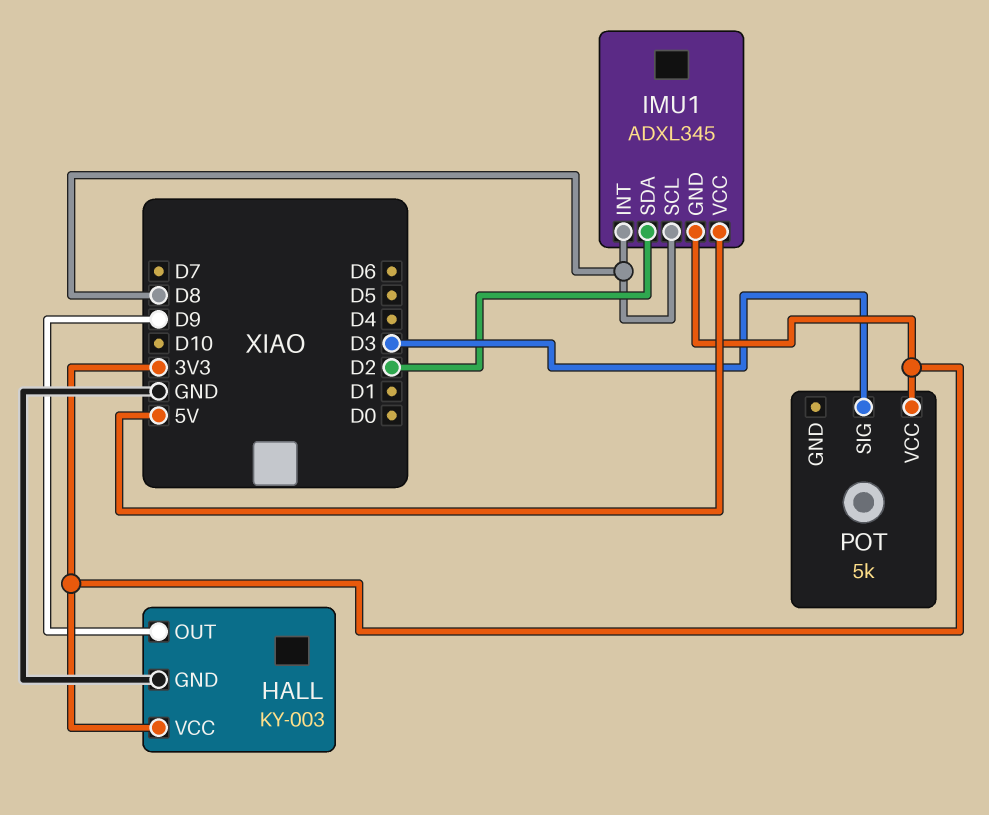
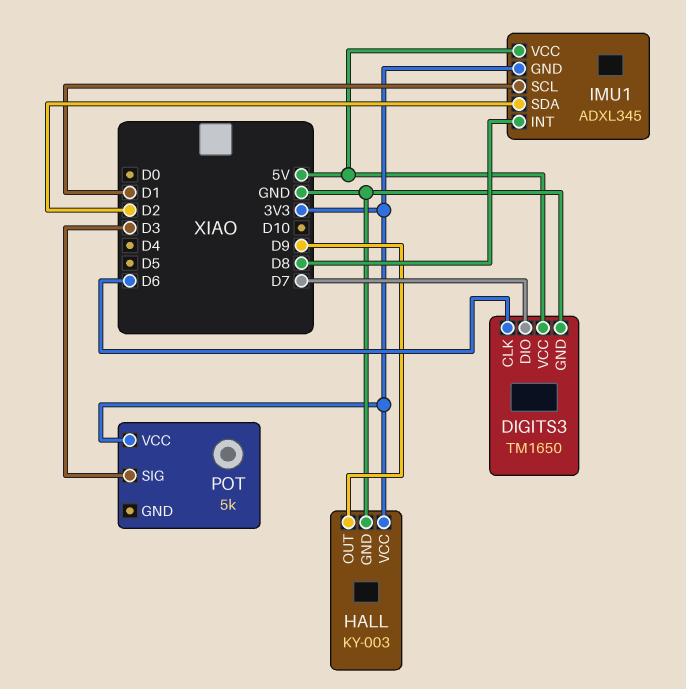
DIGITS3: none -> TM1650
DIGITS3 pin CLK: none -> D6
DIGITS3 pin DIO: none -> D7
DIGITS3 pin GND: none -> GND
DIGITS3 pin VCC: none -> 5V
IMU1 pin SCL: D8 -> D1

